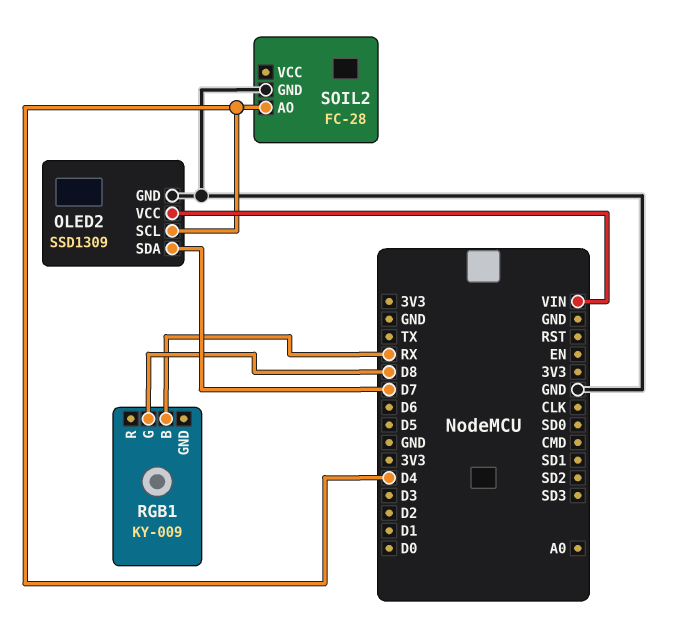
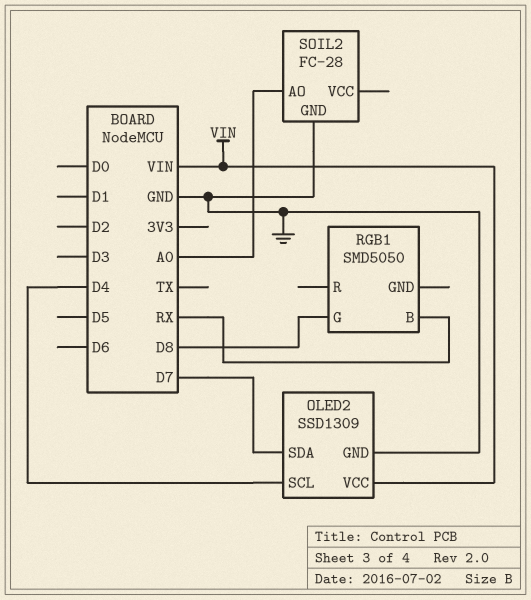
RGB1: KY-009 -> SMD5050
SOIL2 pin AO: D4 -> A0

